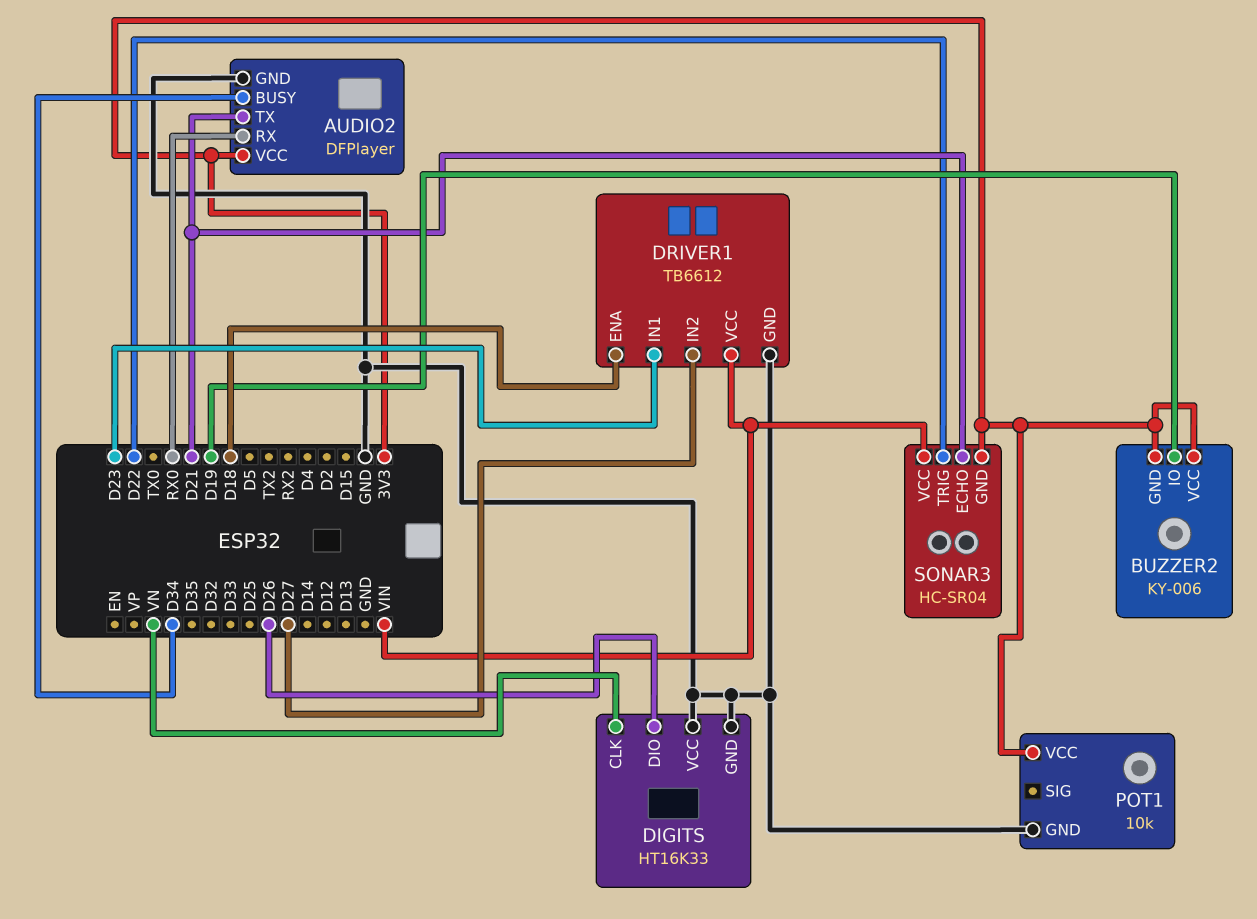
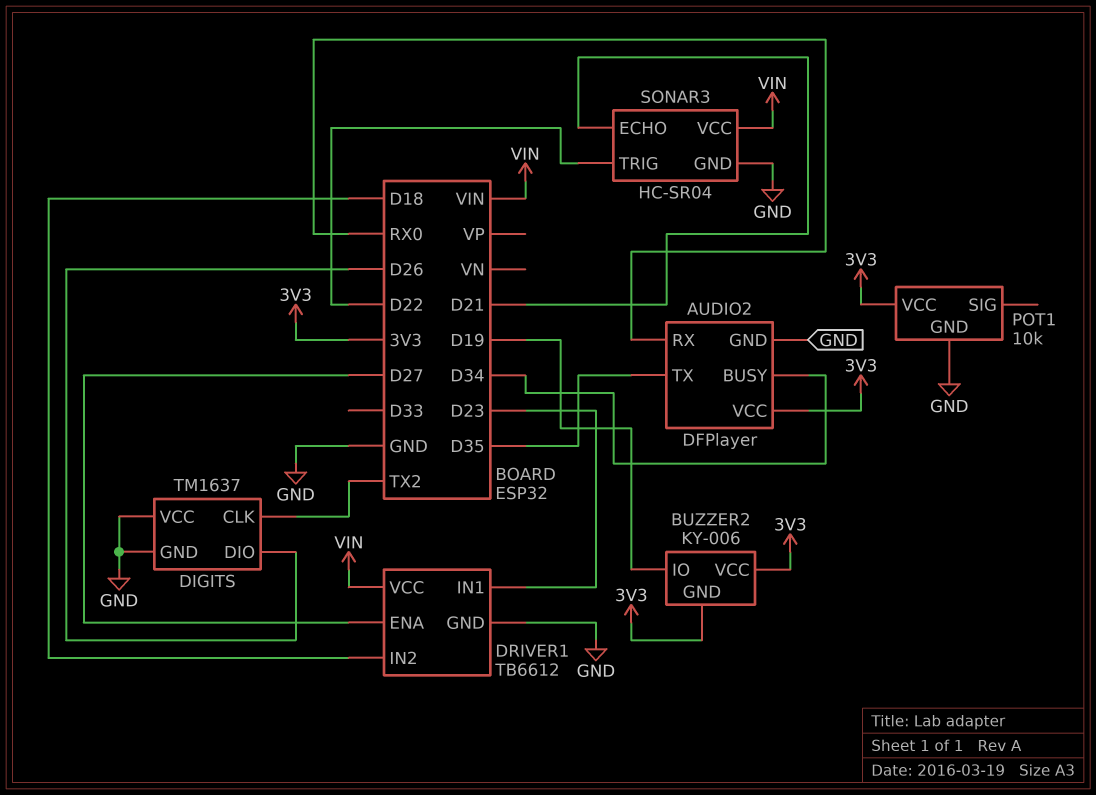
AUDIO2 pin TX: D21 -> D35
DIGITS: HT16K33 -> TM1637
DIGITS pin CLK: VN -> TX2
DRIVER1 pin ENA: D18 -> D27
DRIVER1 pin IN2: D27 -> D18
SONAR3 pin GND: 3V3 -> GND

